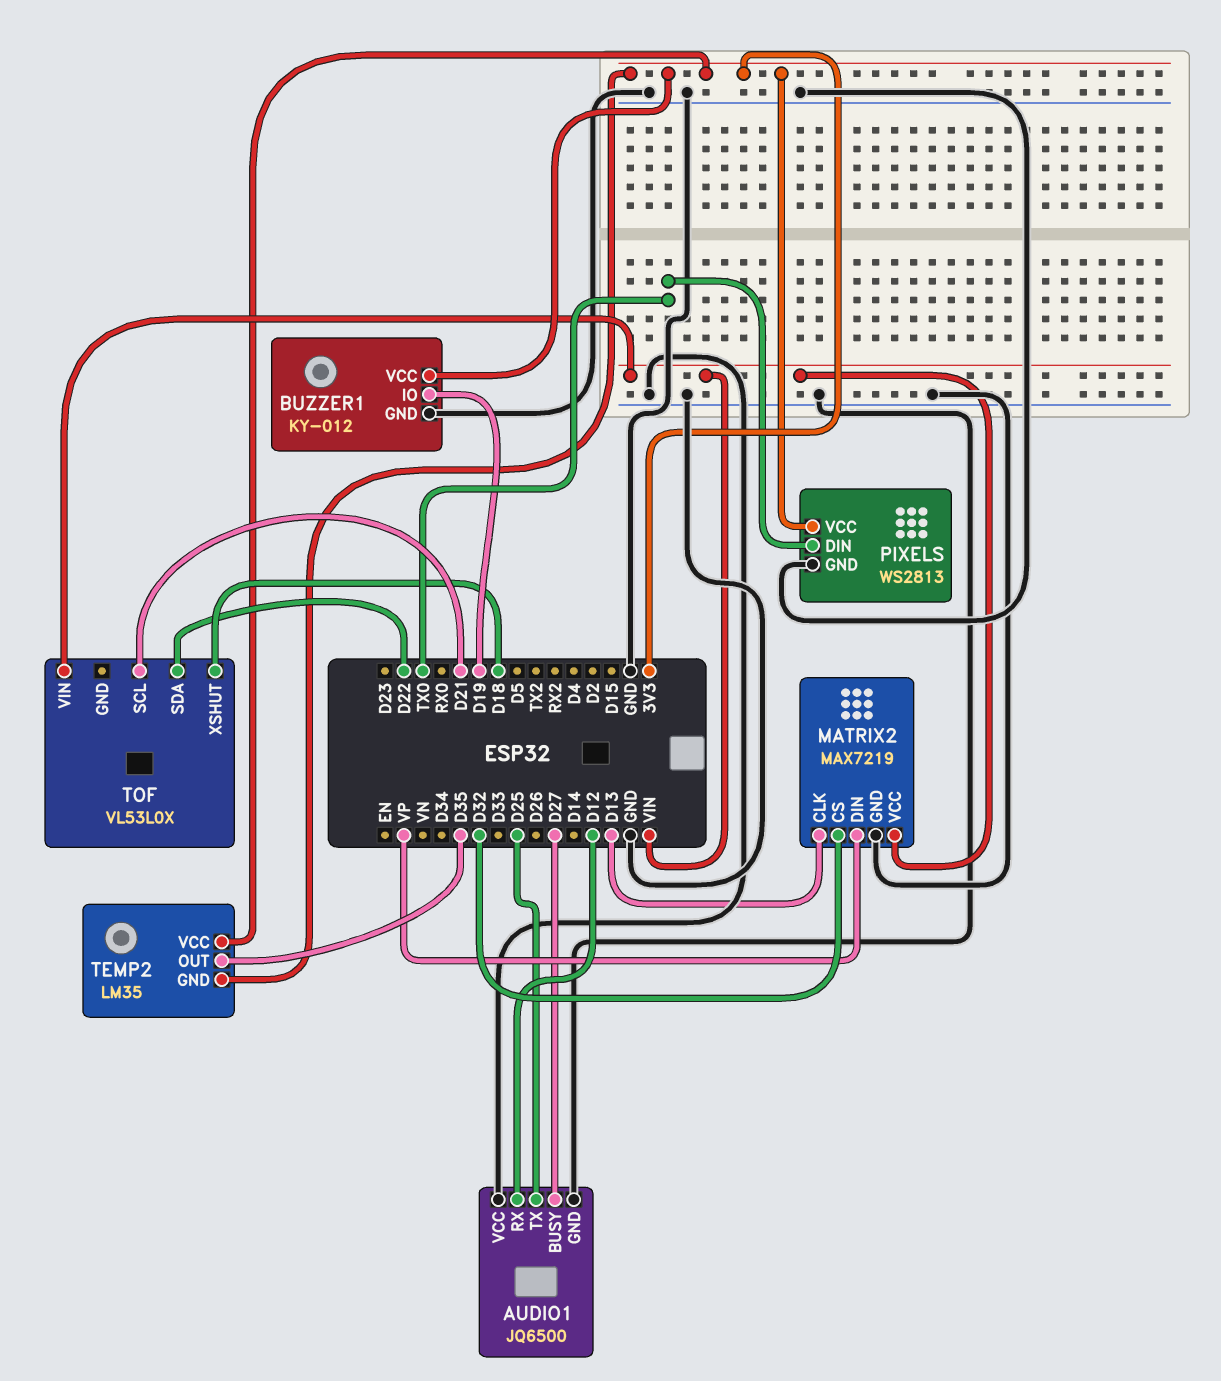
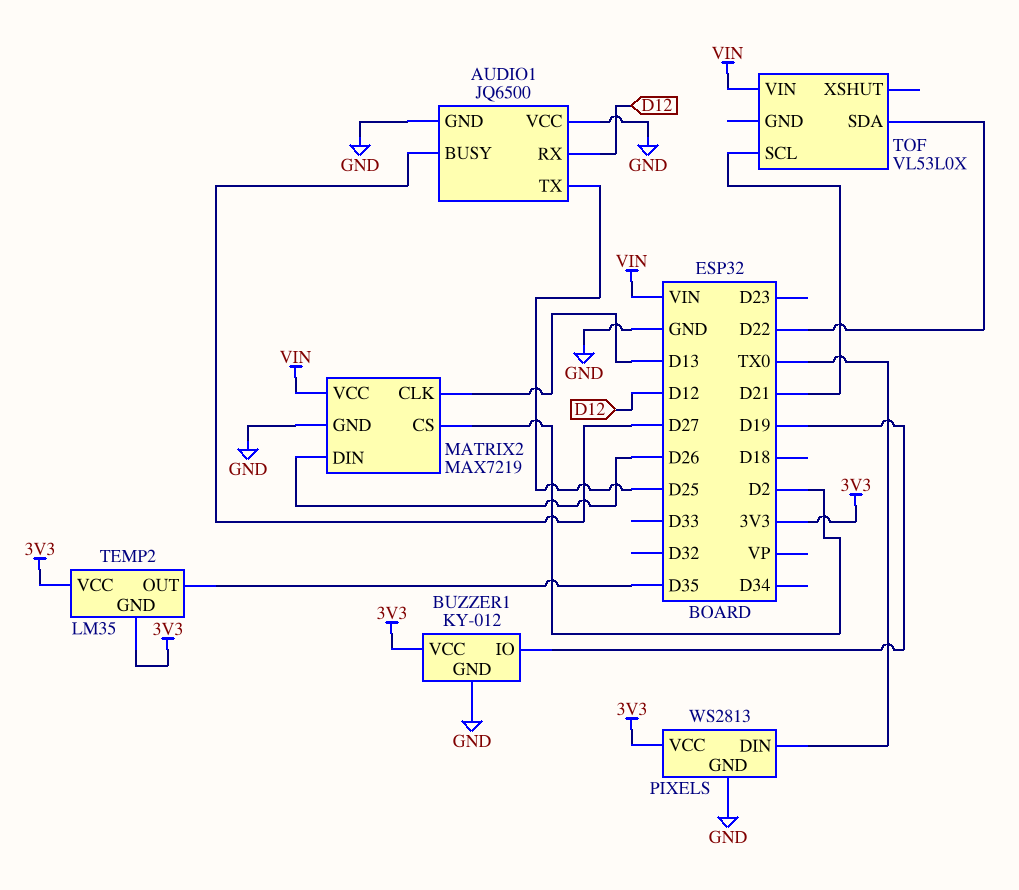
MATRIX2 pin CS: D32 -> D2
MATRIX2 pin DIN: VP -> D26
TOF pin XSHUT: D18 -> none

